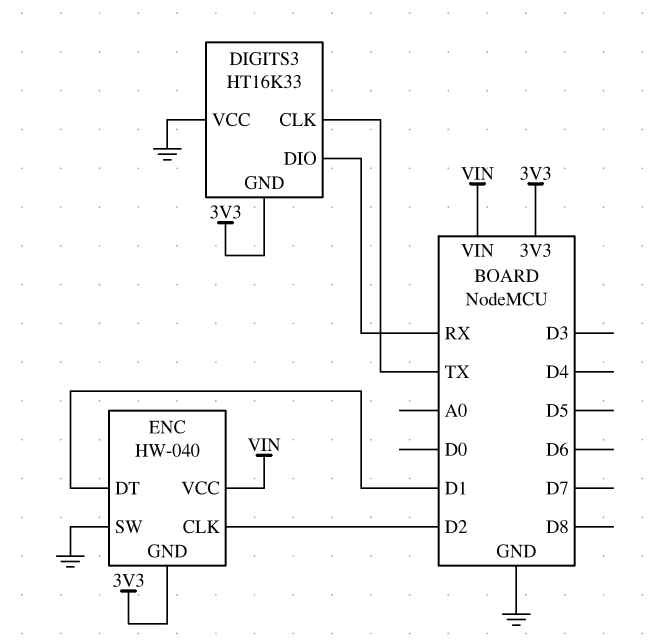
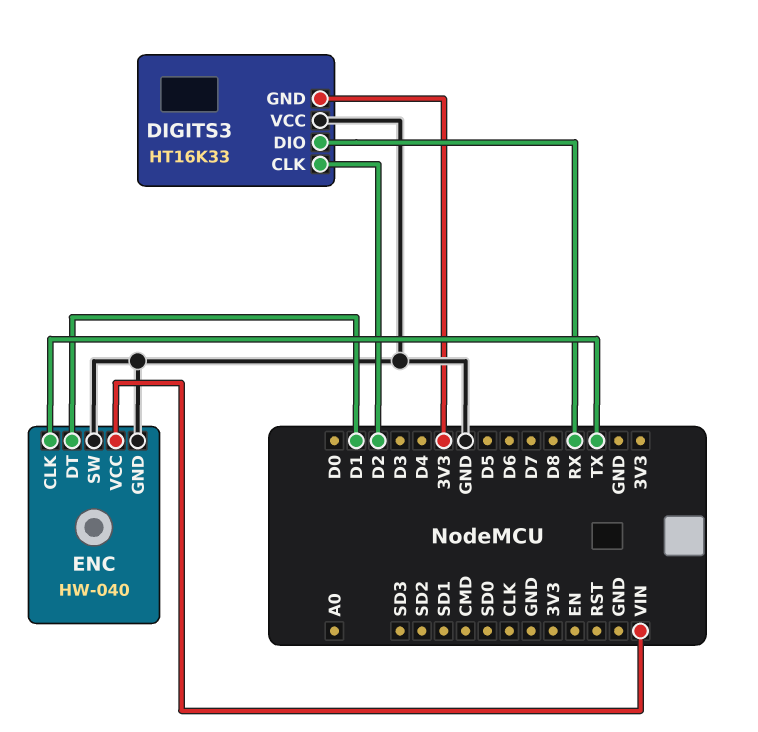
DIGITS3 pin CLK: TX -> D2
ENC pin CLK: D2 -> TX
ENC pin GND: 3V3 -> GND

